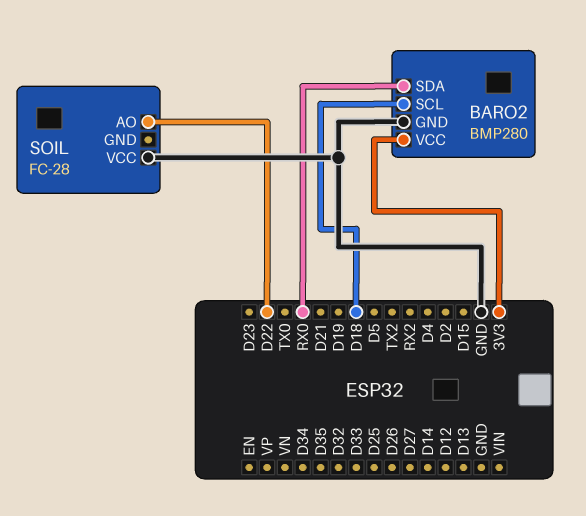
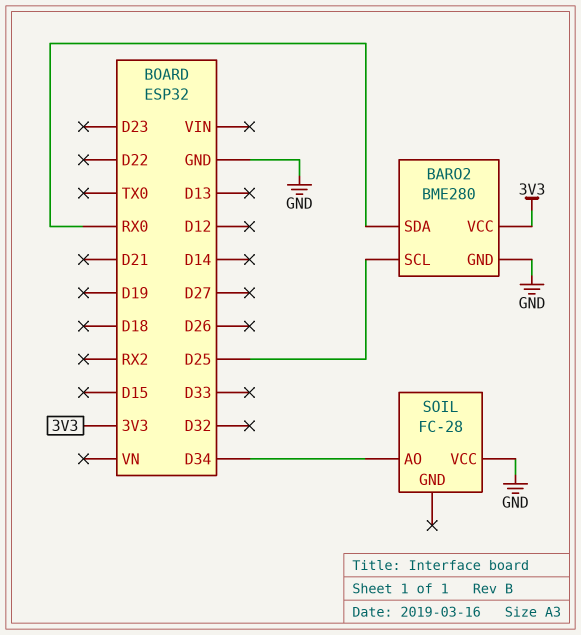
BARO2: BMP280 -> BME280
BARO2 pin SCL: D18 -> D25
SOIL pin AO: D22 -> D34

